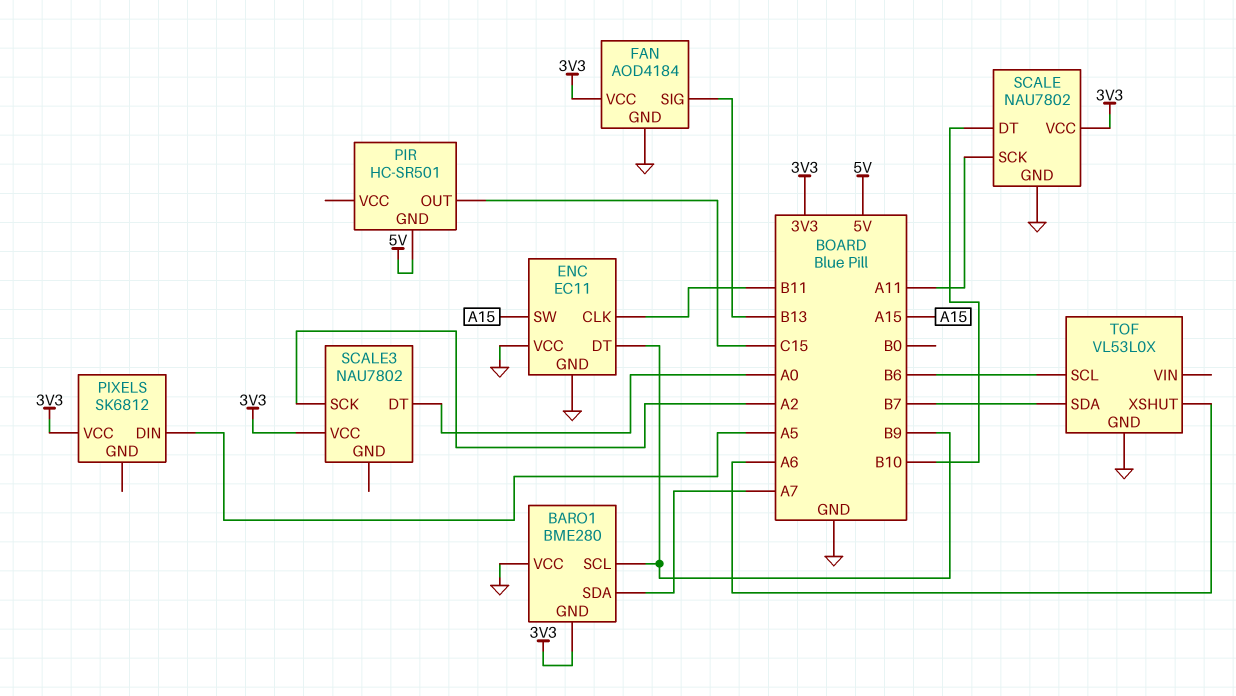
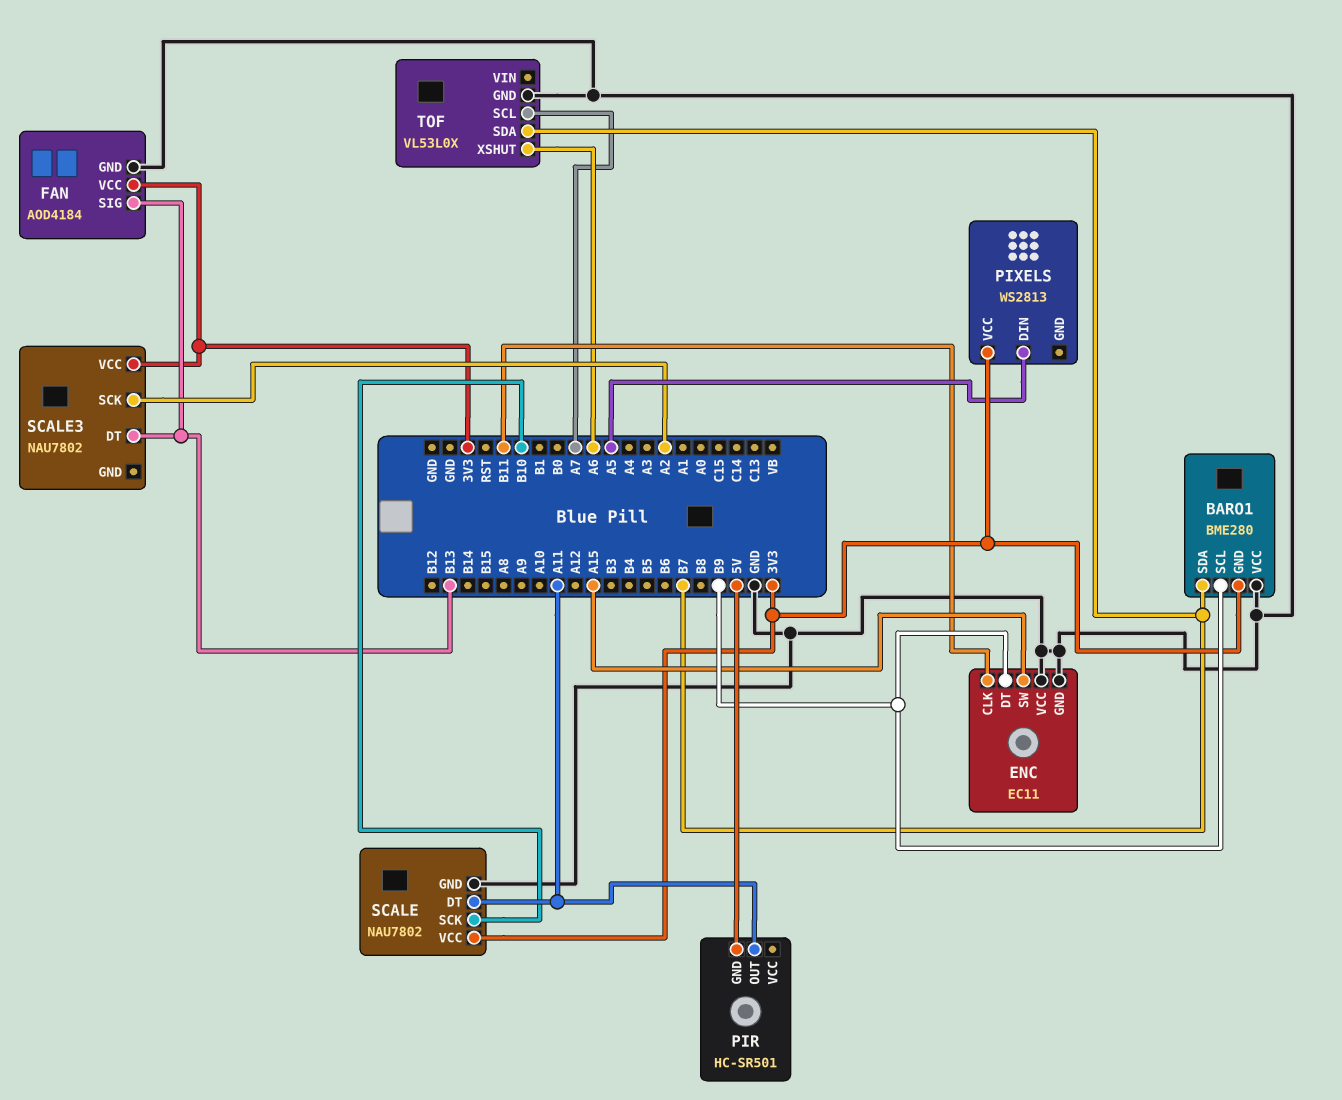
BARO1 pin SDA: A7 -> B7
PIR pin OUT: C15 -> A11
PIXELS: SK6812 -> WS2813
SCALE pin DT: B10 -> A11
SCALE pin SCK: A11 -> B10
SCALE3 pin DT: A0 -> B13
TOF pin SCL: B6 -> A7

